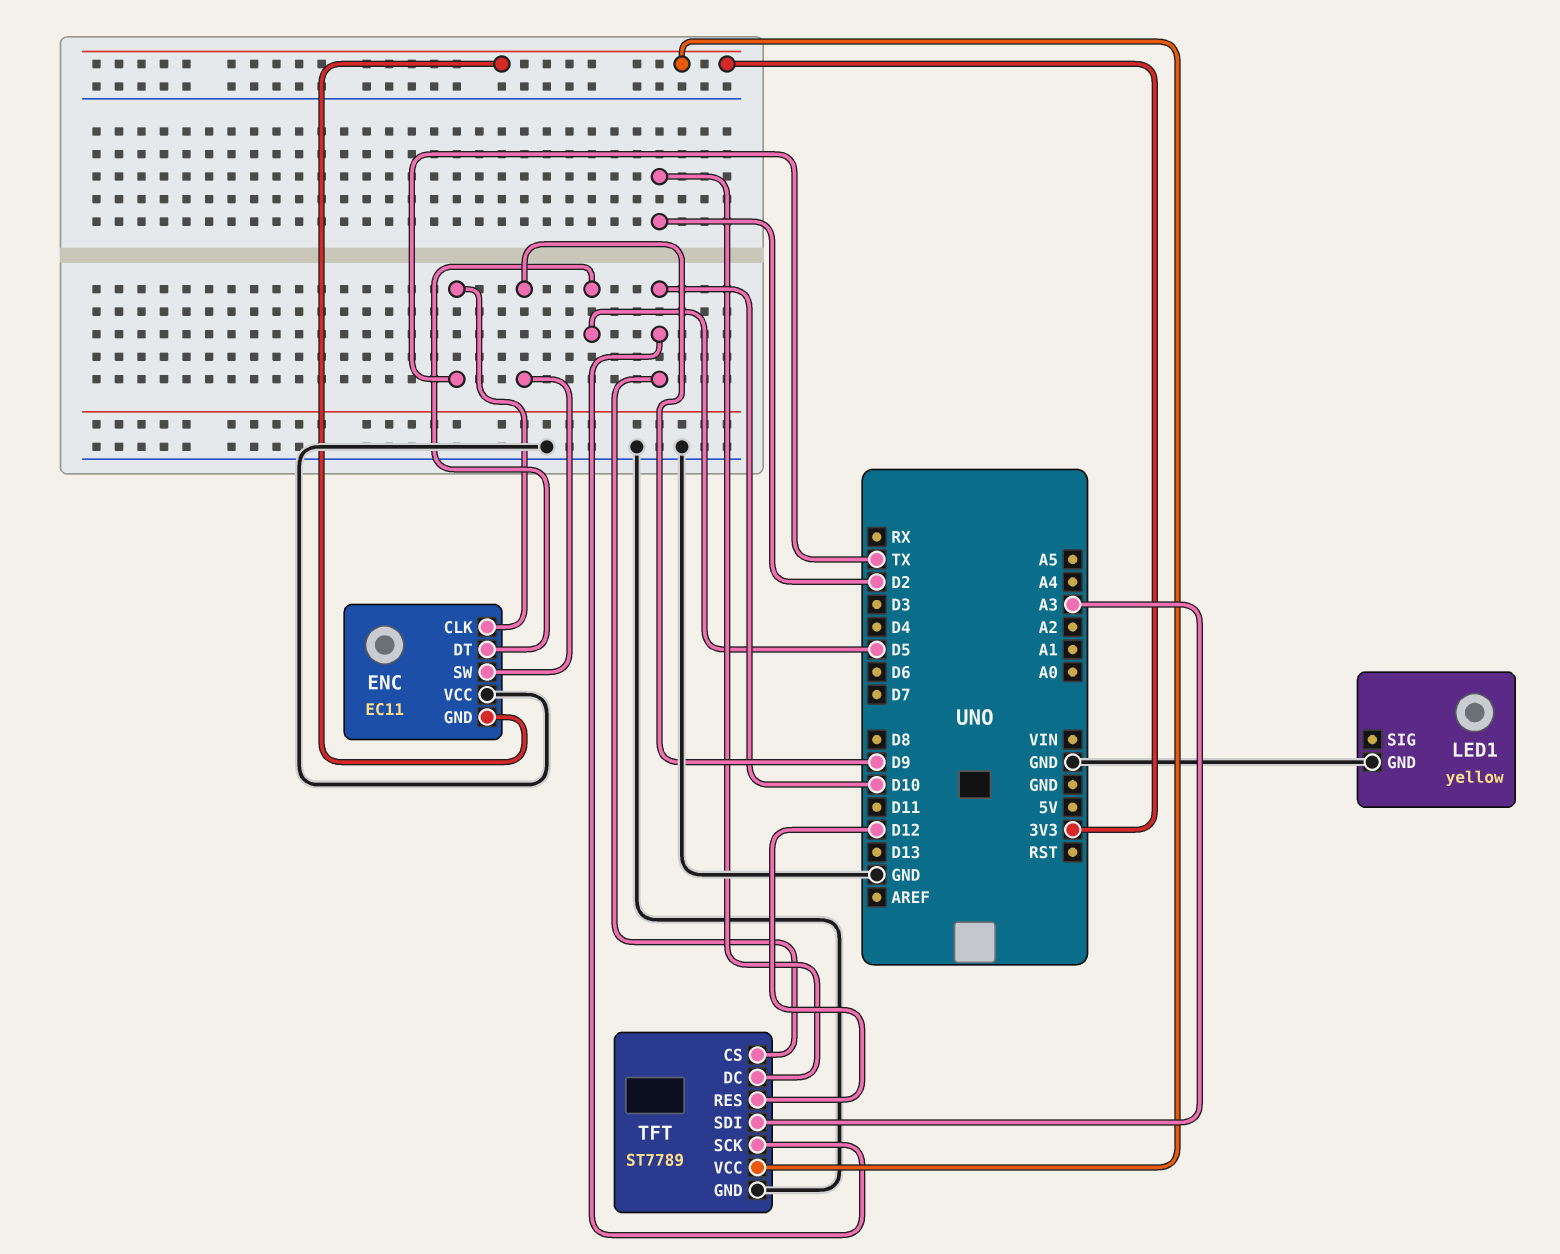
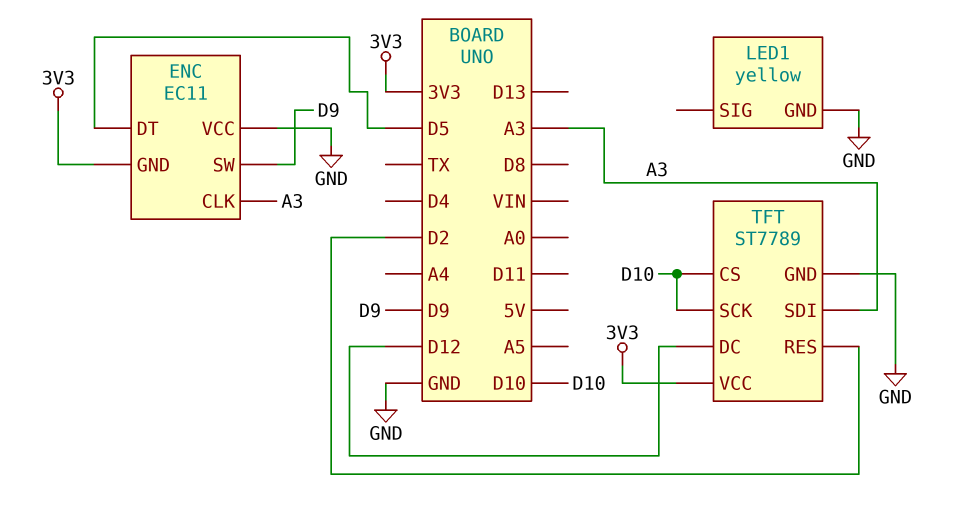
ENC pin CLK: TX -> A3
TFT pin DC: D2 -> D12
TFT pin RES: D12 -> D2

